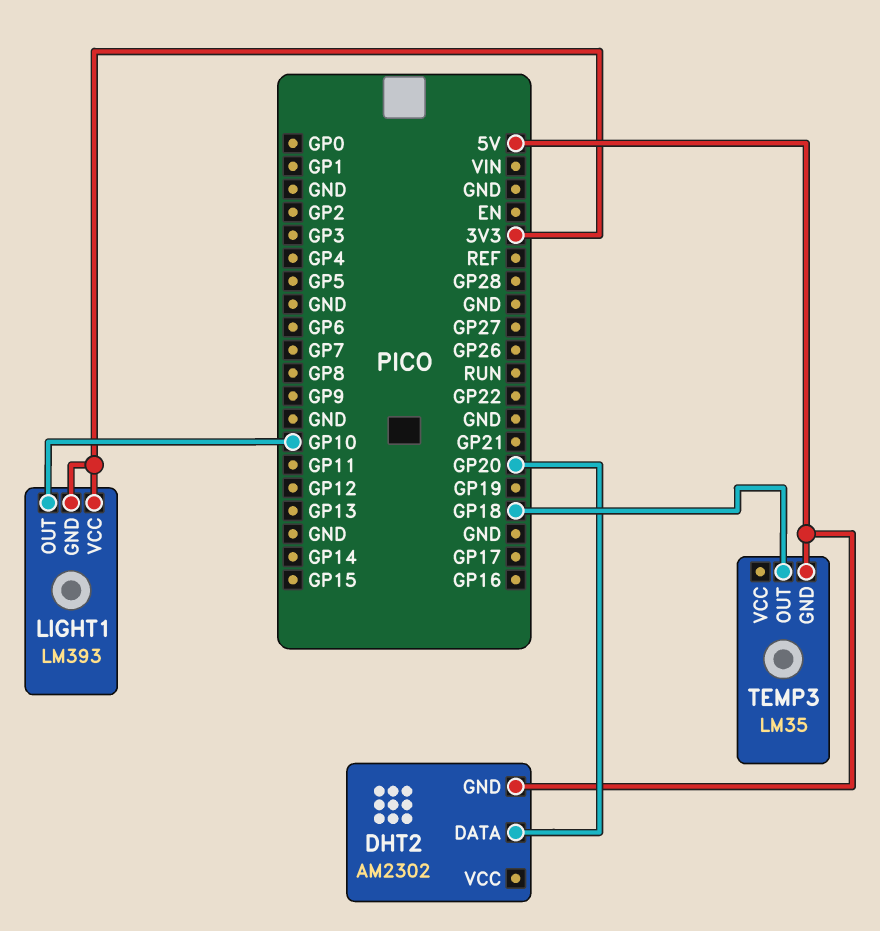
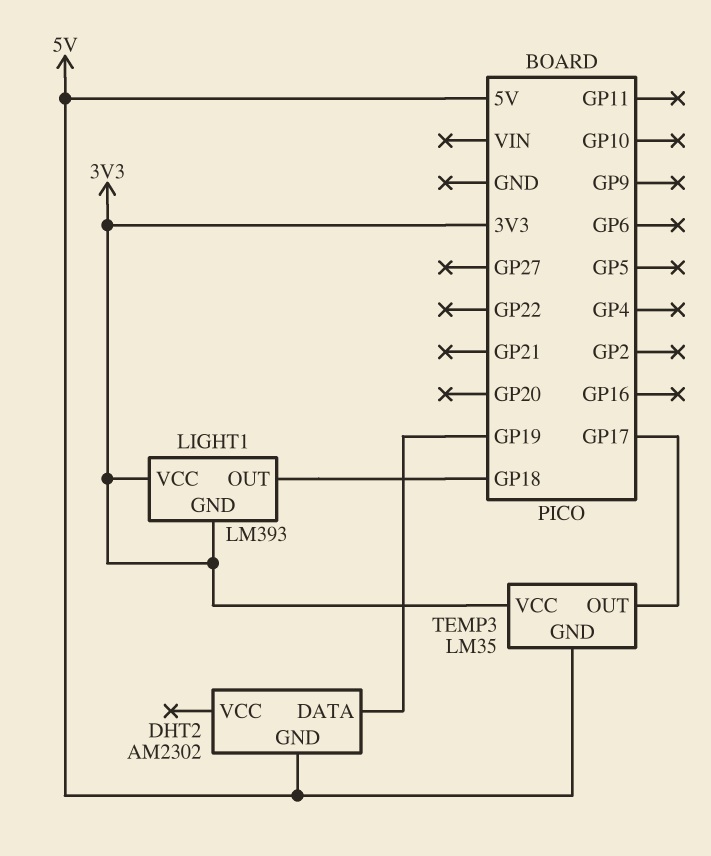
DHT2 pin DATA: GP20 -> GP19
LIGHT1 pin OUT: GP10 -> GP18
TEMP3 pin OUT: GP18 -> GP17
TEMP3 pin VCC: none -> 3V3

